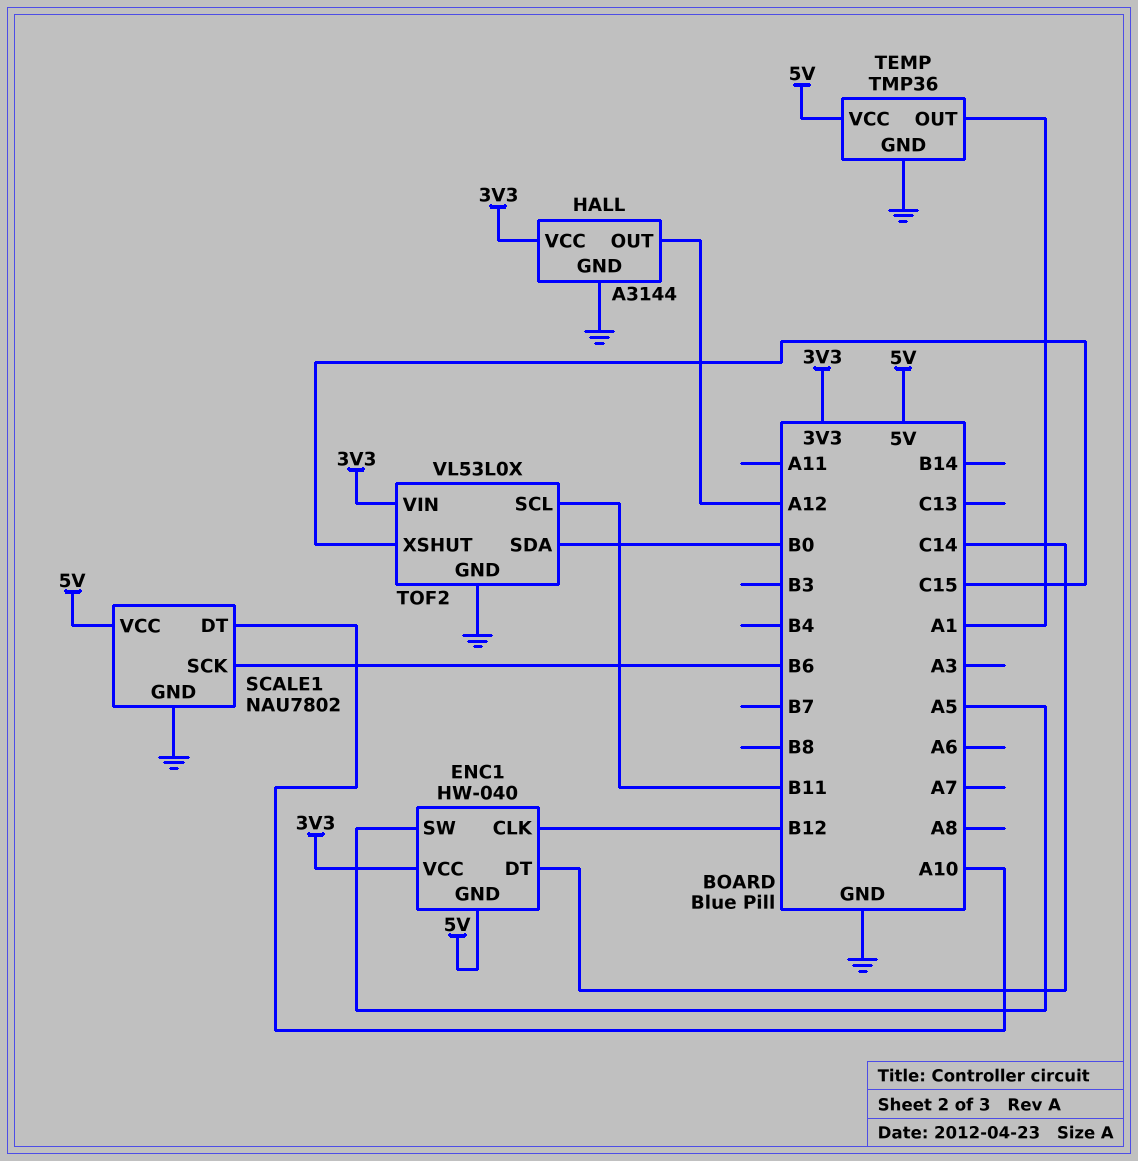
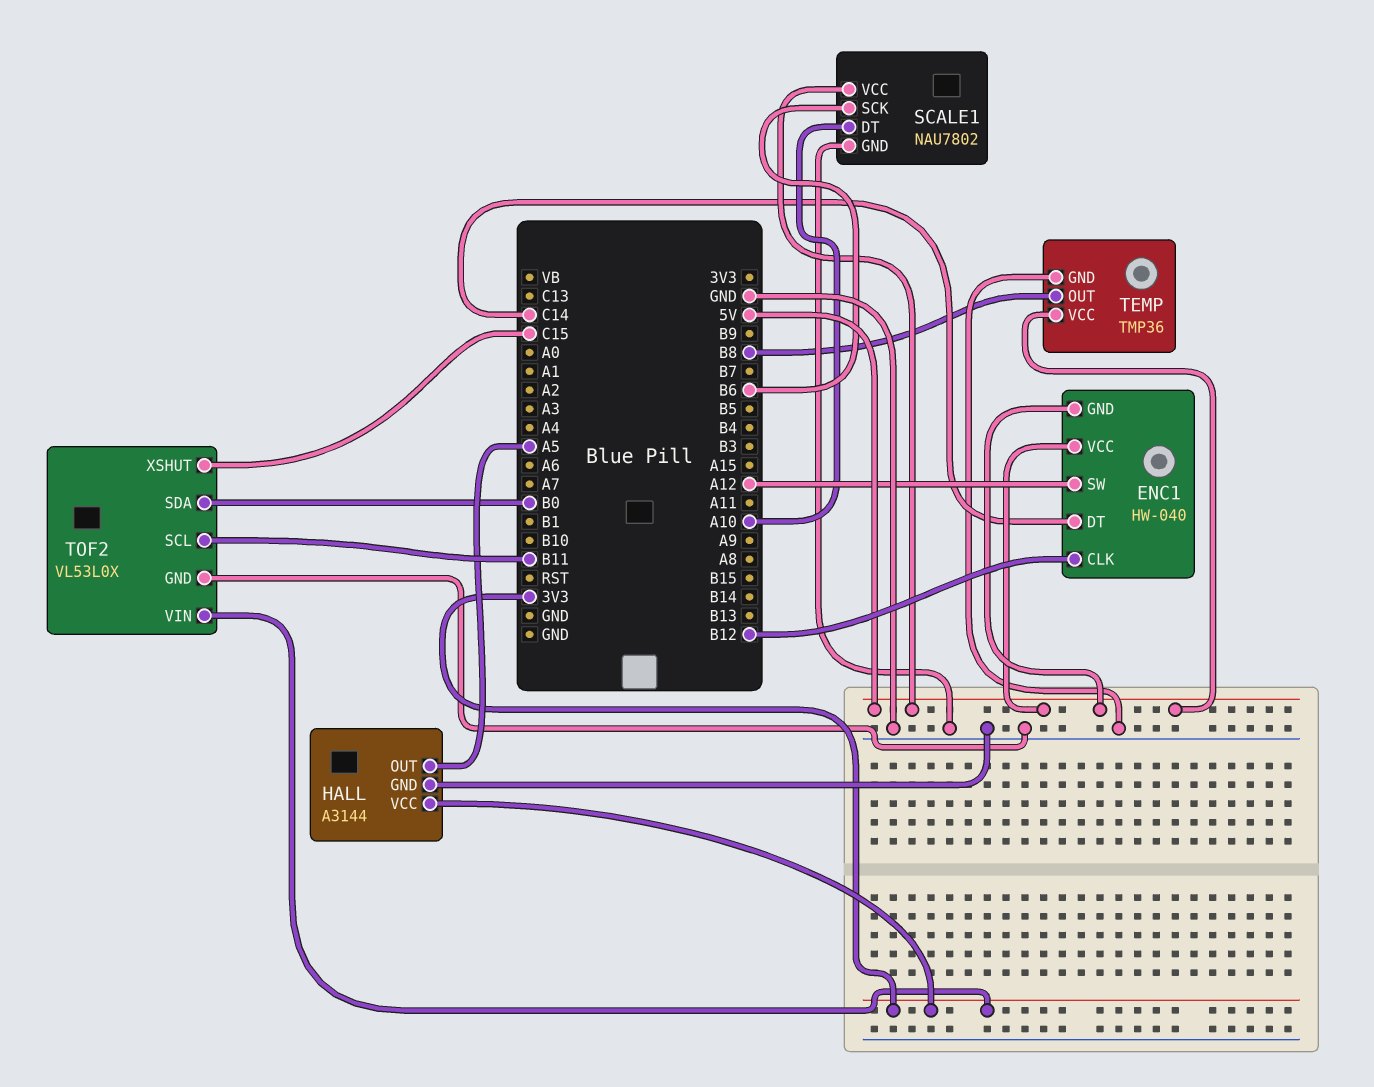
ENC1 pin SW: A5 -> A12
ENC1 pin VCC: 3V3 -> 5V
HALL pin OUT: A12 -> A5
TEMP pin OUT: A1 -> B8

